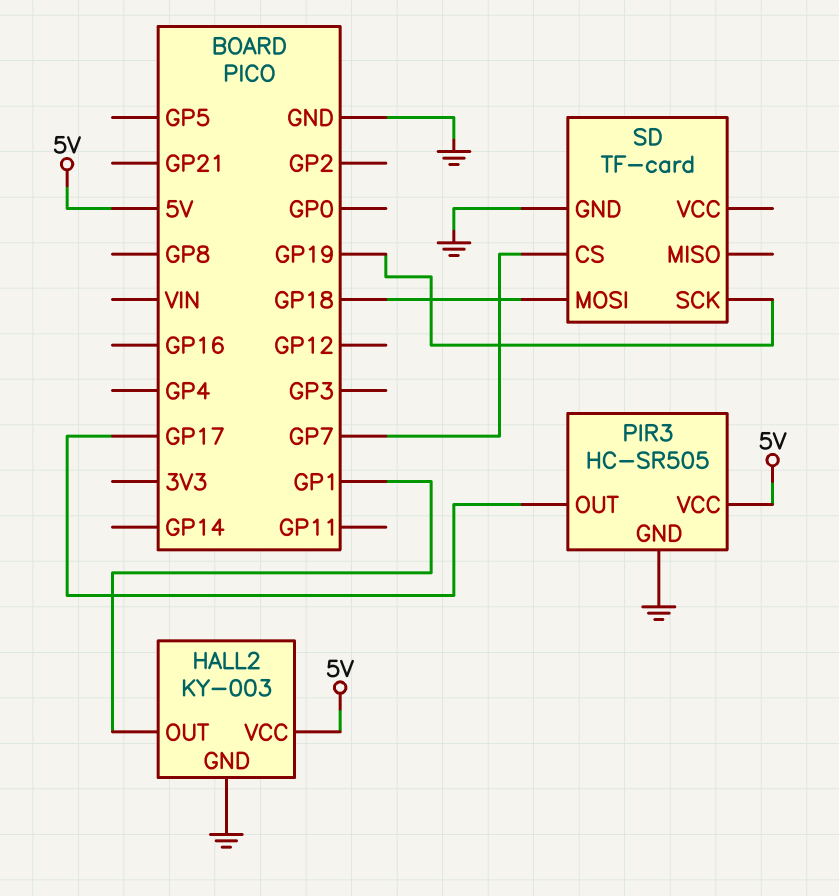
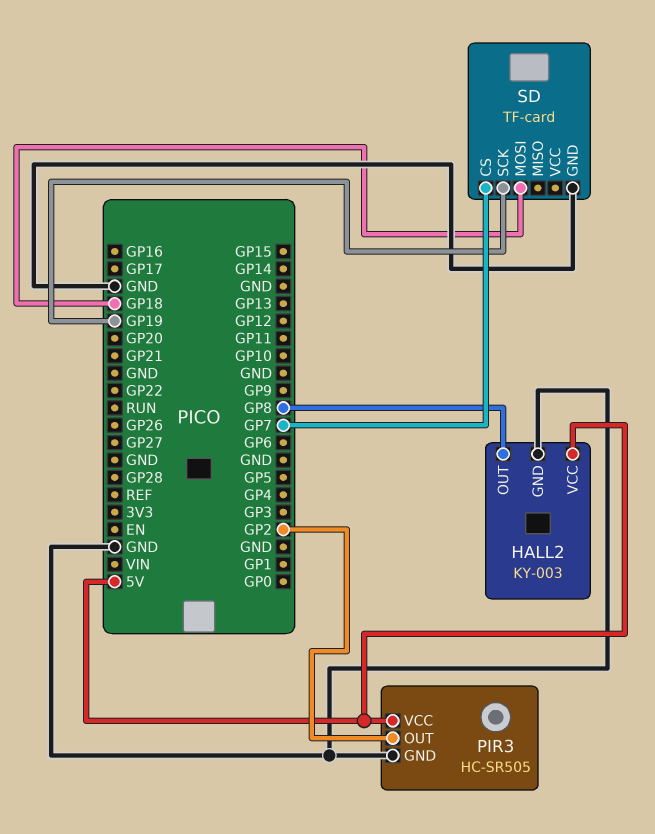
HALL2 pin OUT: GP1 -> GP8
PIR3 pin OUT: GP17 -> GP2

